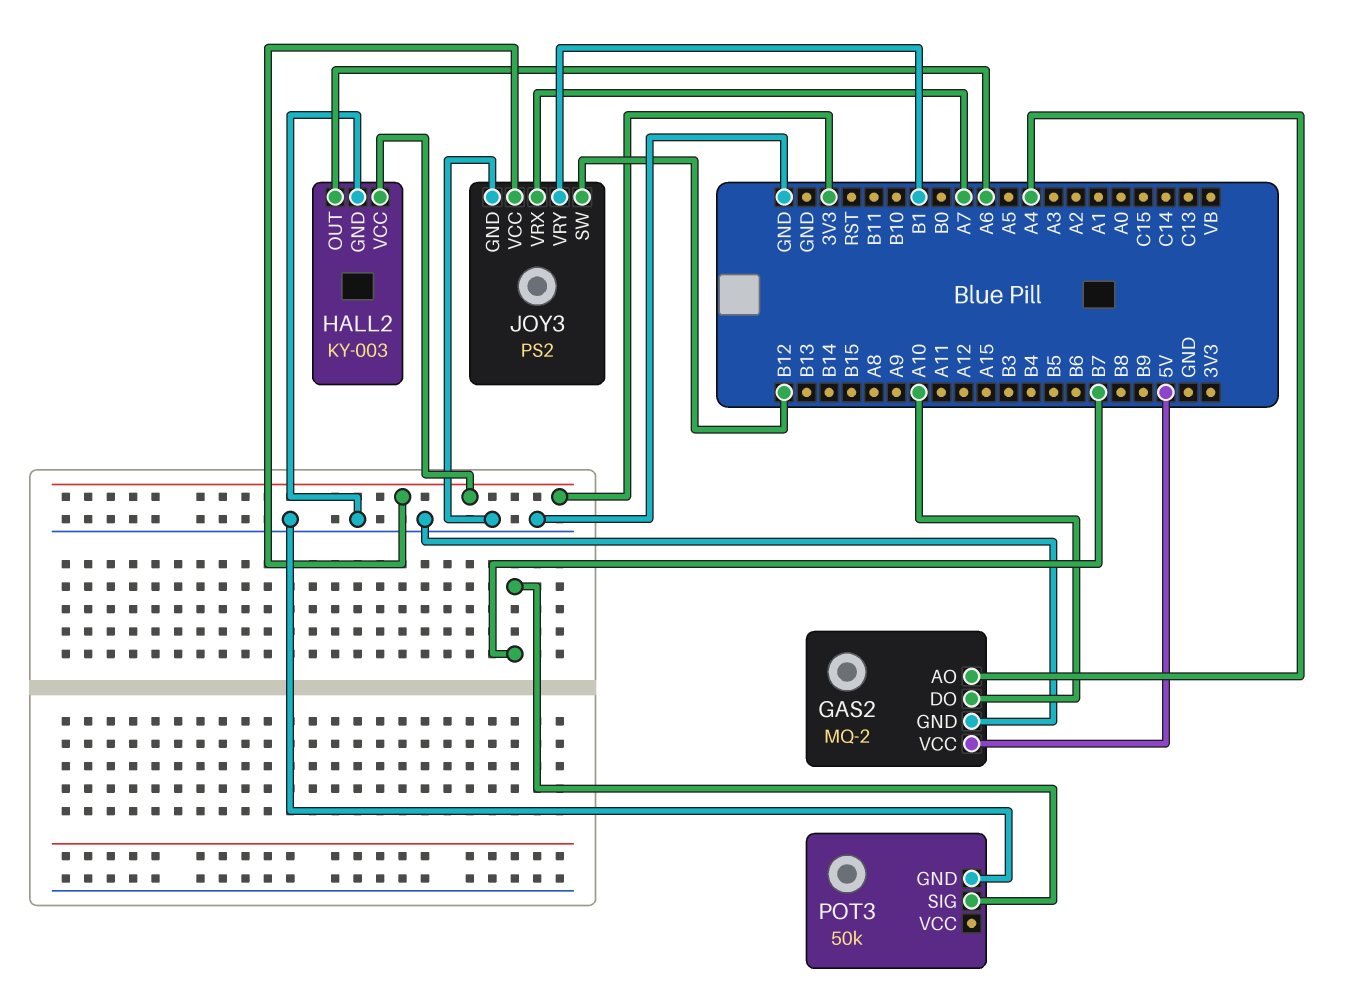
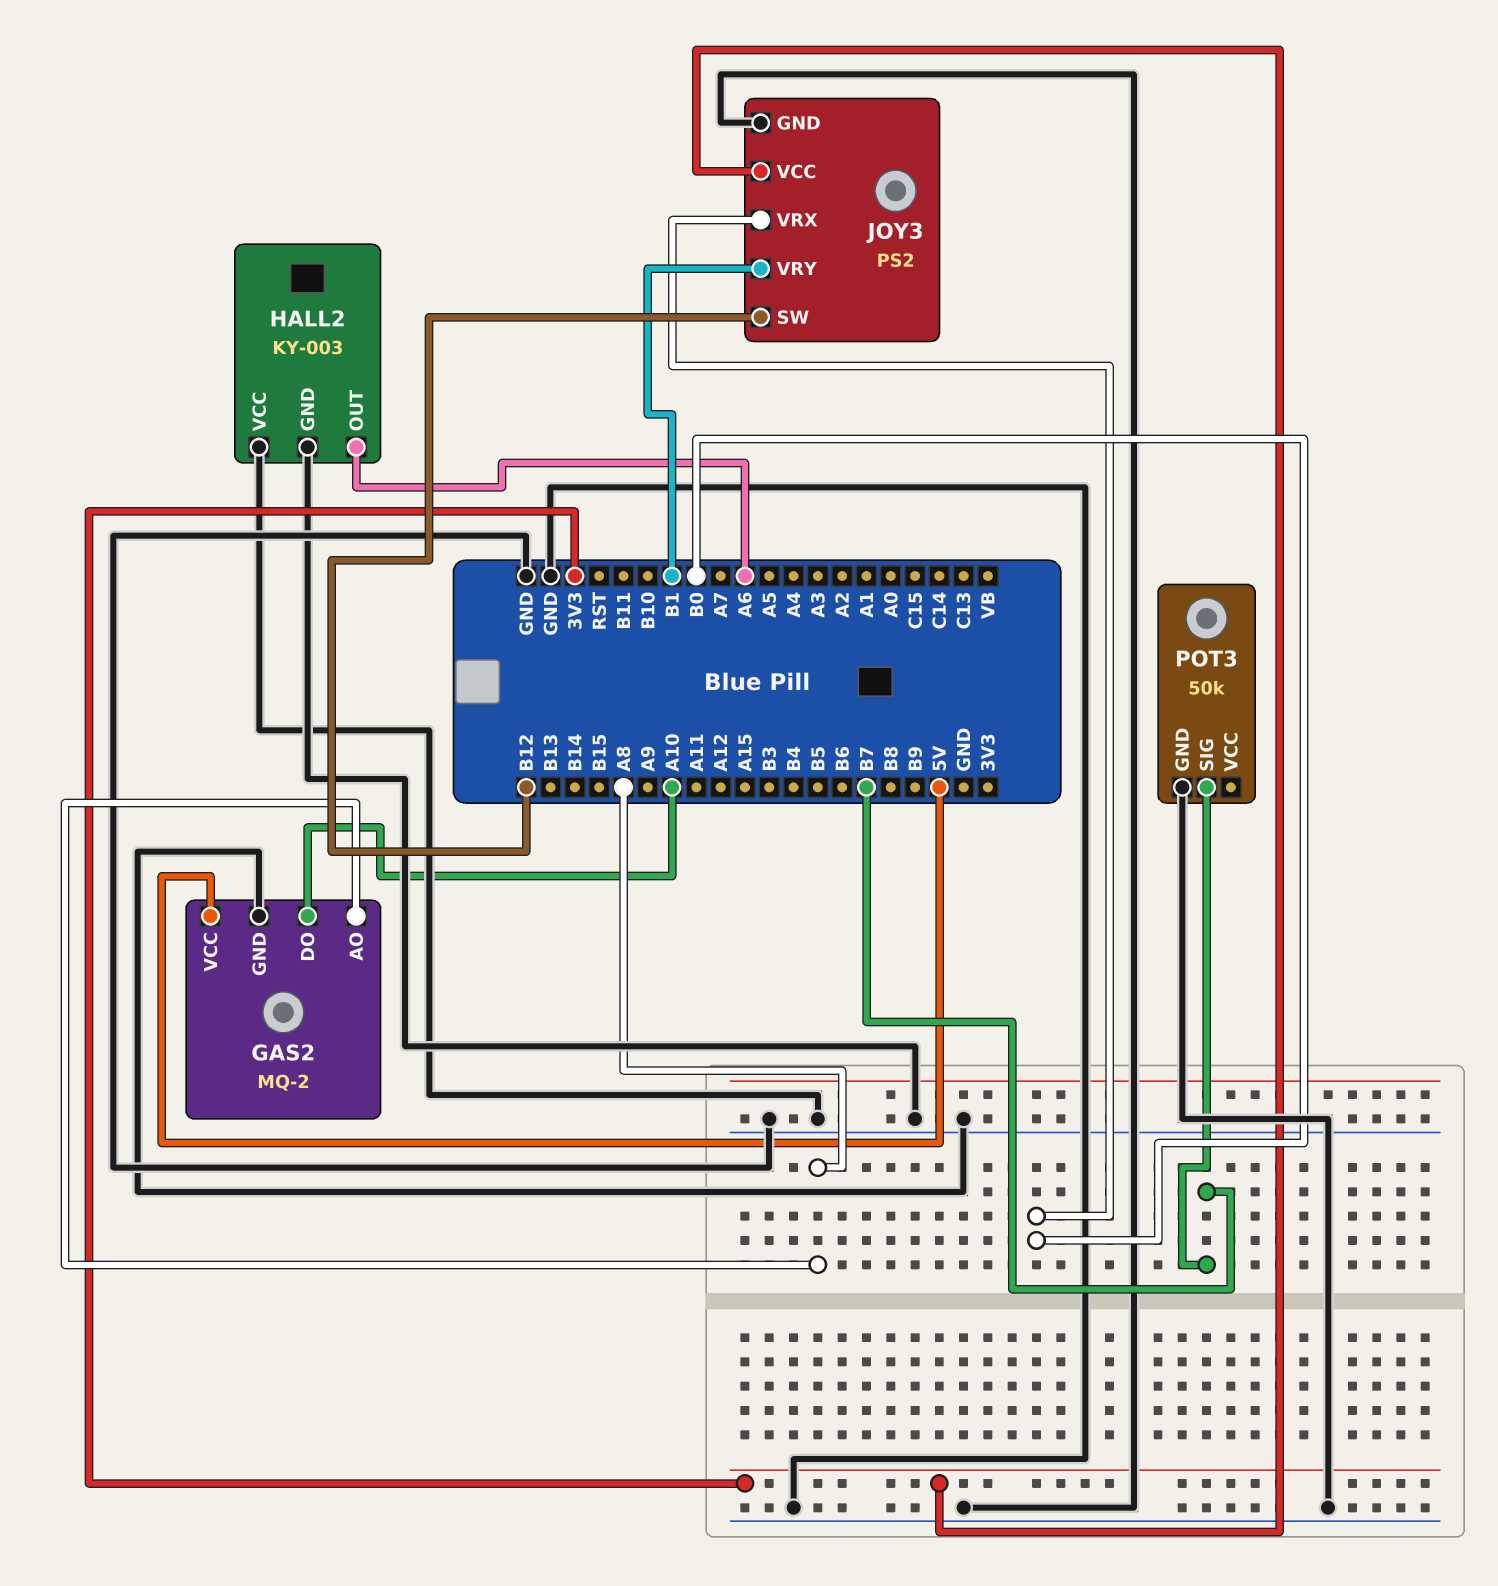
GAS2 pin AO: A4 -> A8
HALL2 pin VCC: 3V3 -> GND
JOY3 pin VRX: A7 -> B0

